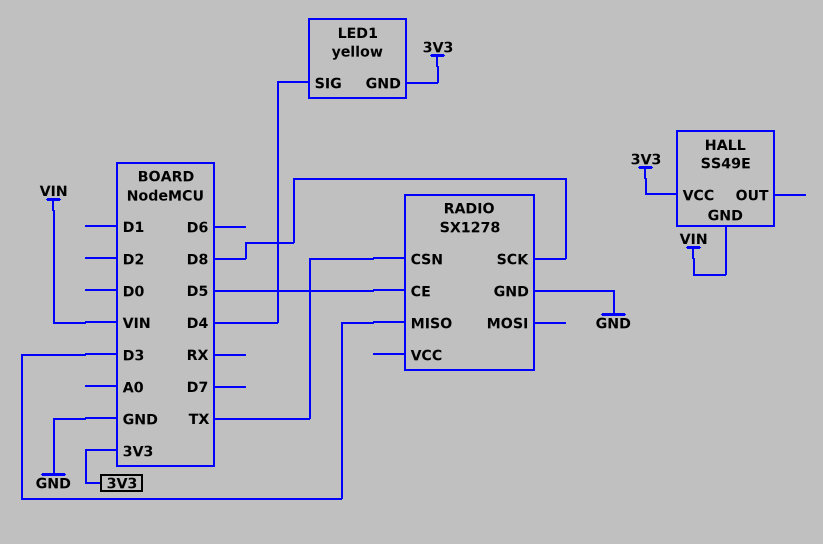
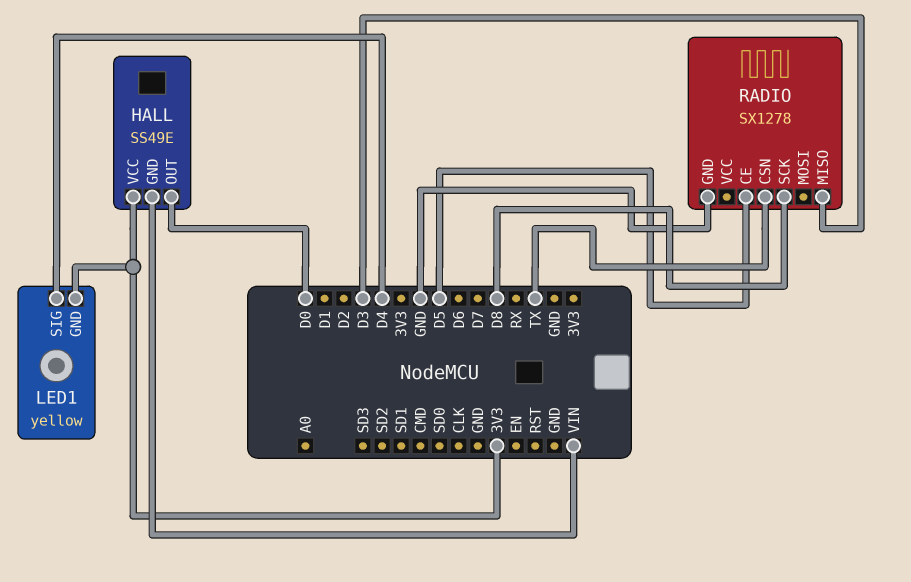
HALL pin OUT: none -> D0

